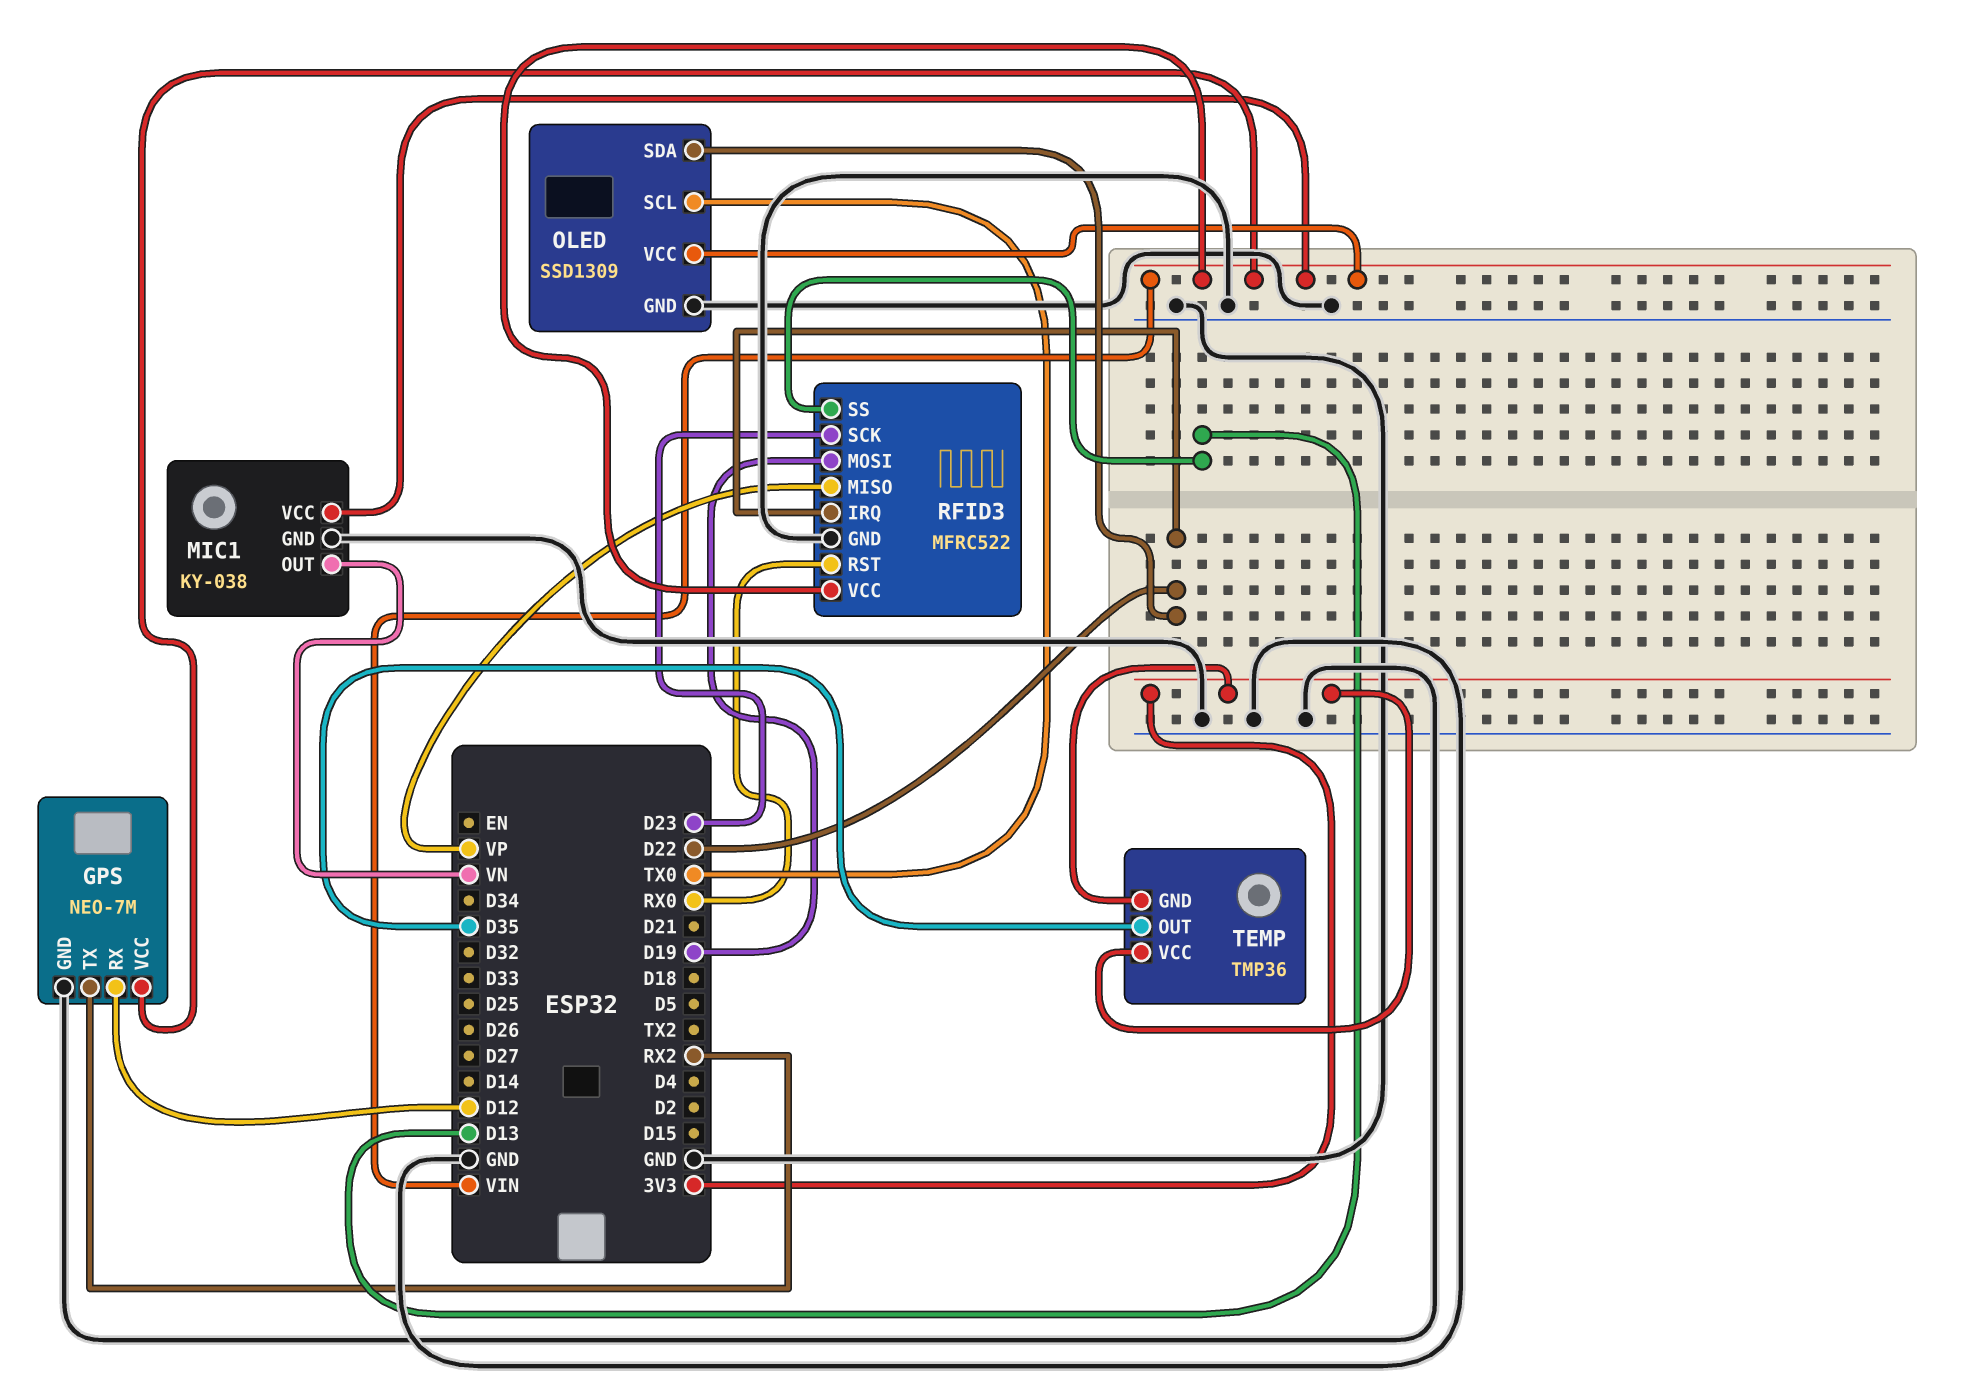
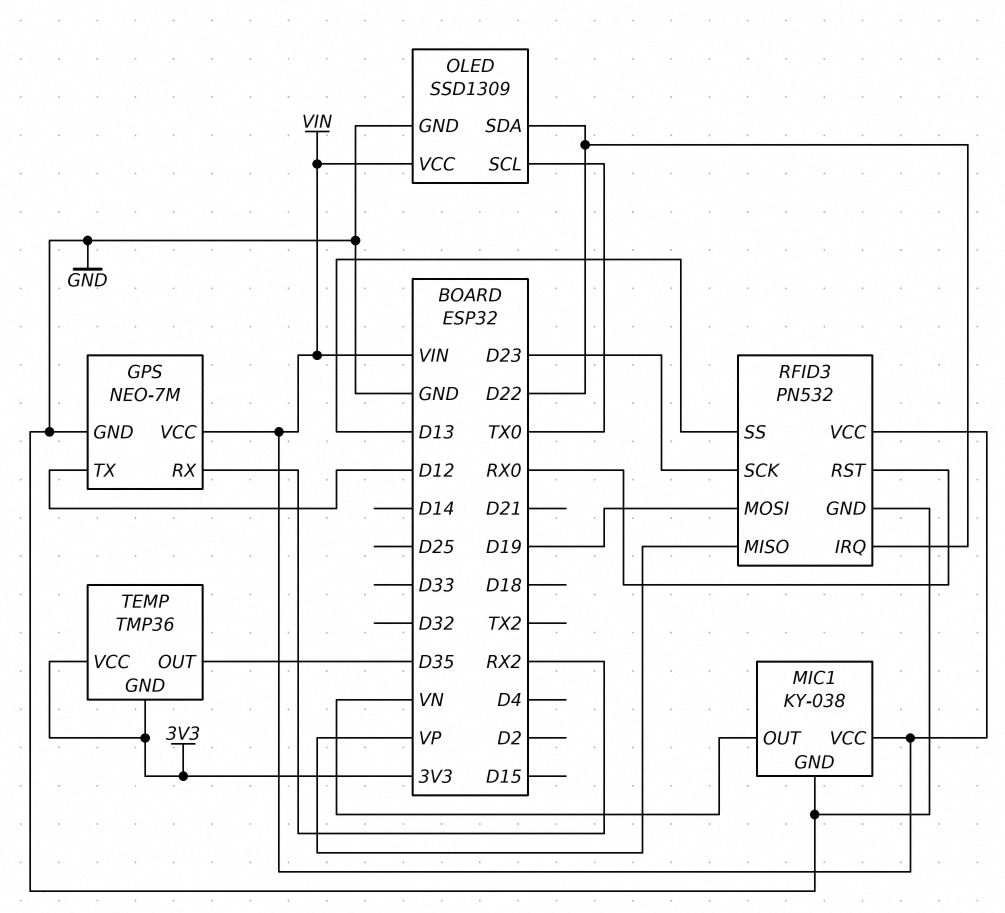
GPS pin RX: D12 -> RX2
GPS pin TX: RX2 -> D12
RFID3: MFRC522 -> PN532

